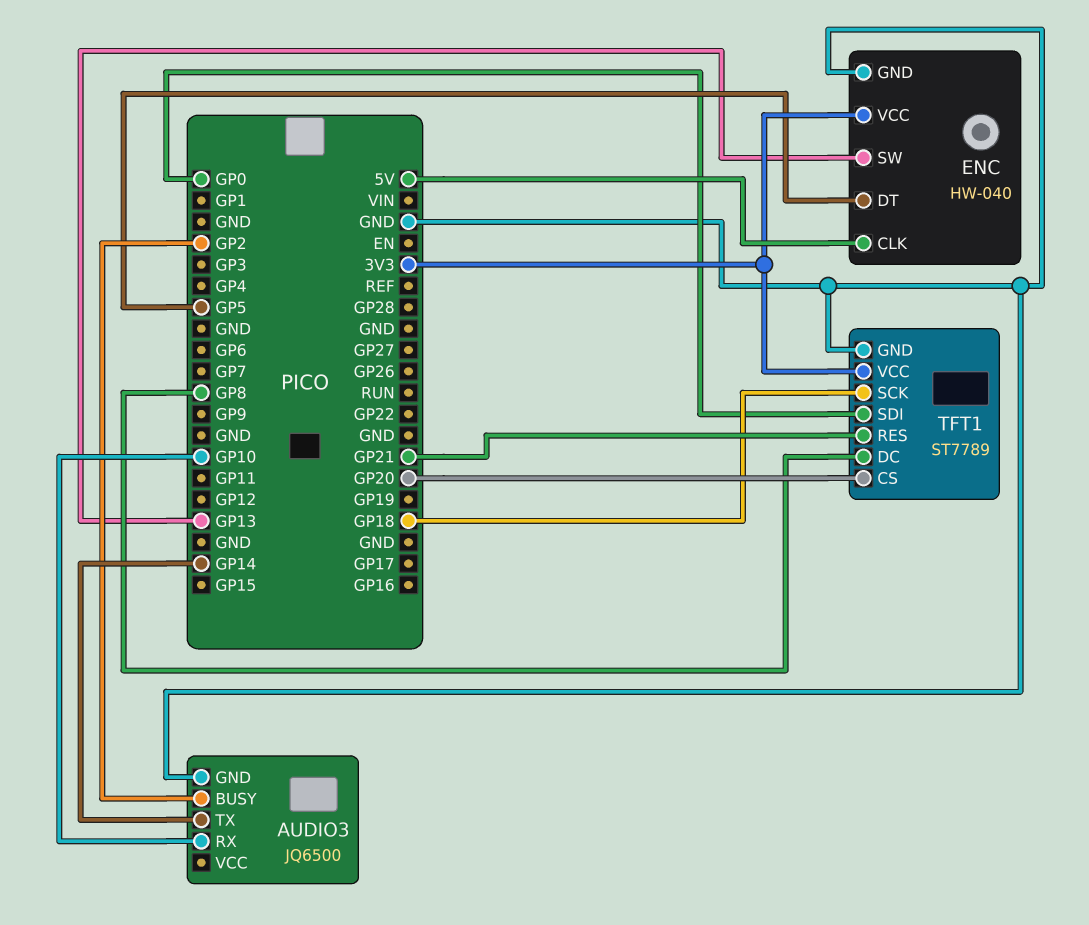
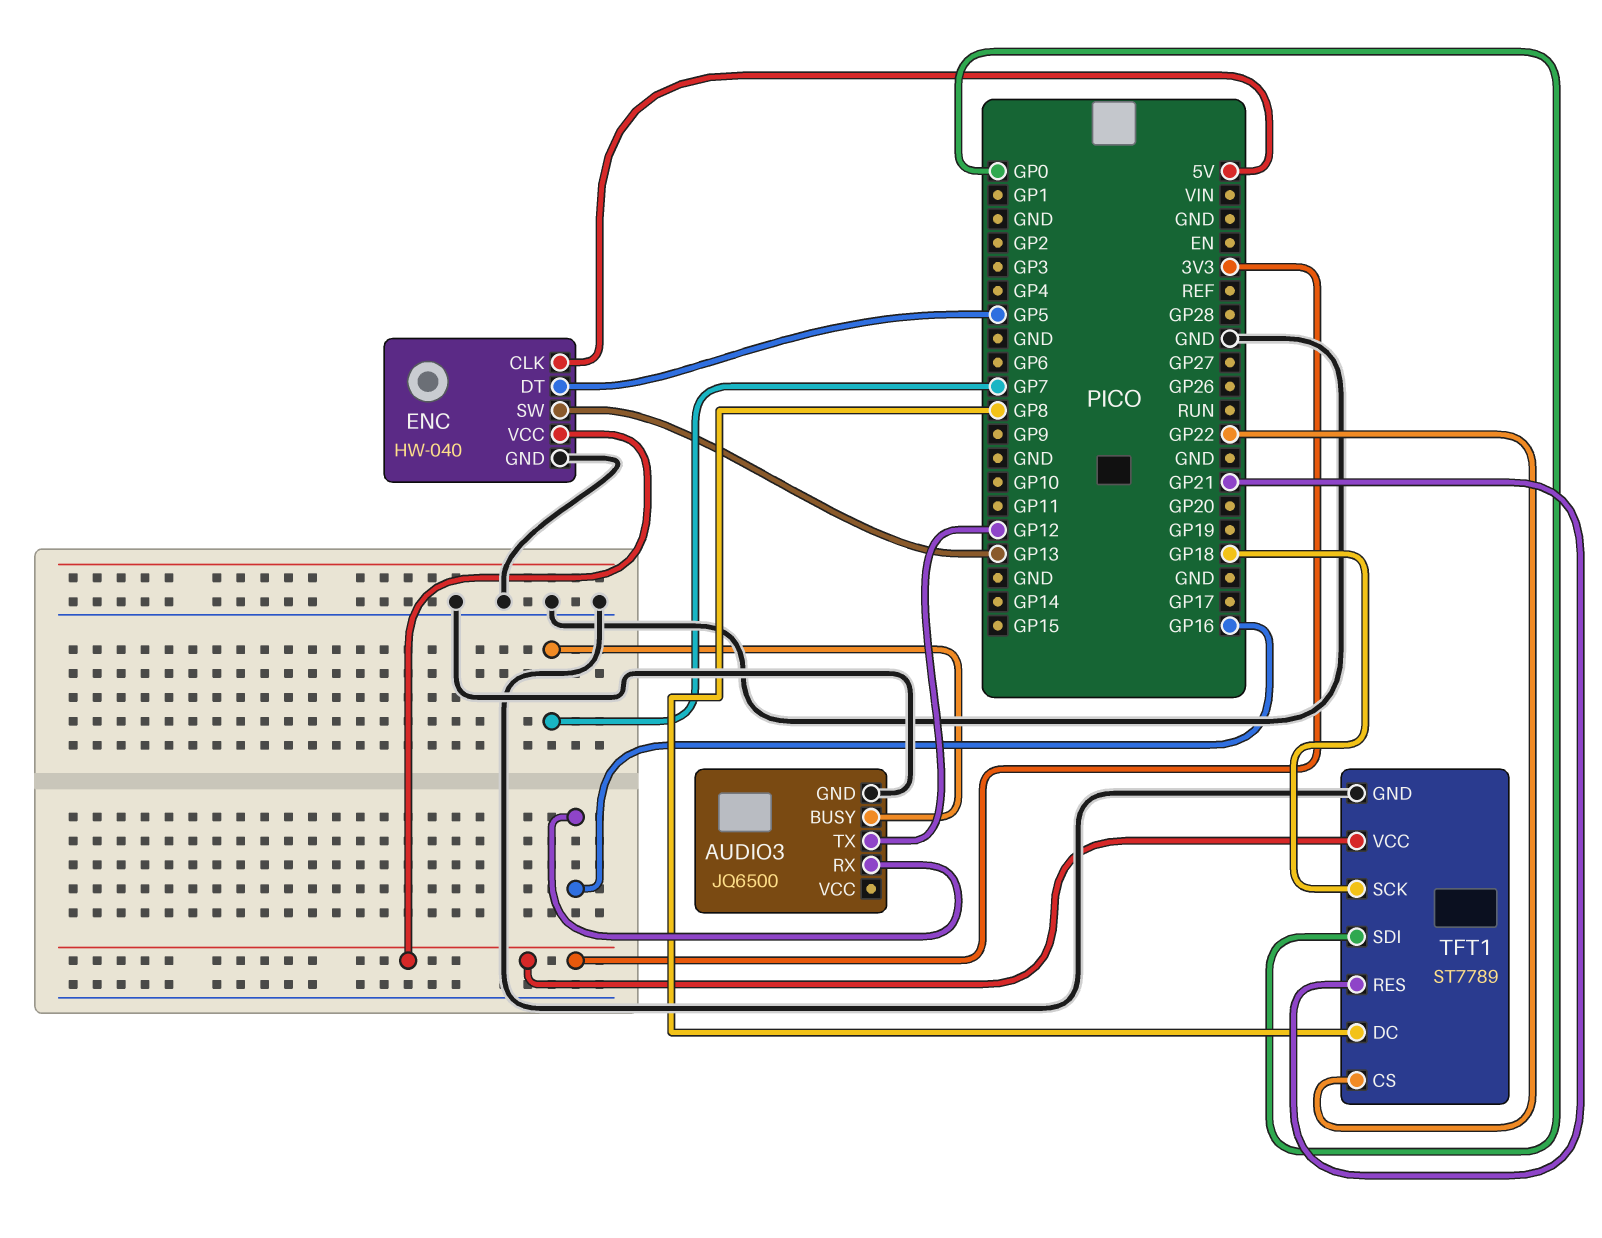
AUDIO3 pin BUSY: GP2 -> GP7
AUDIO3 pin RX: GP10 -> GP16
AUDIO3 pin TX: GP14 -> GP12
TFT1 pin CS: GP20 -> GP22

